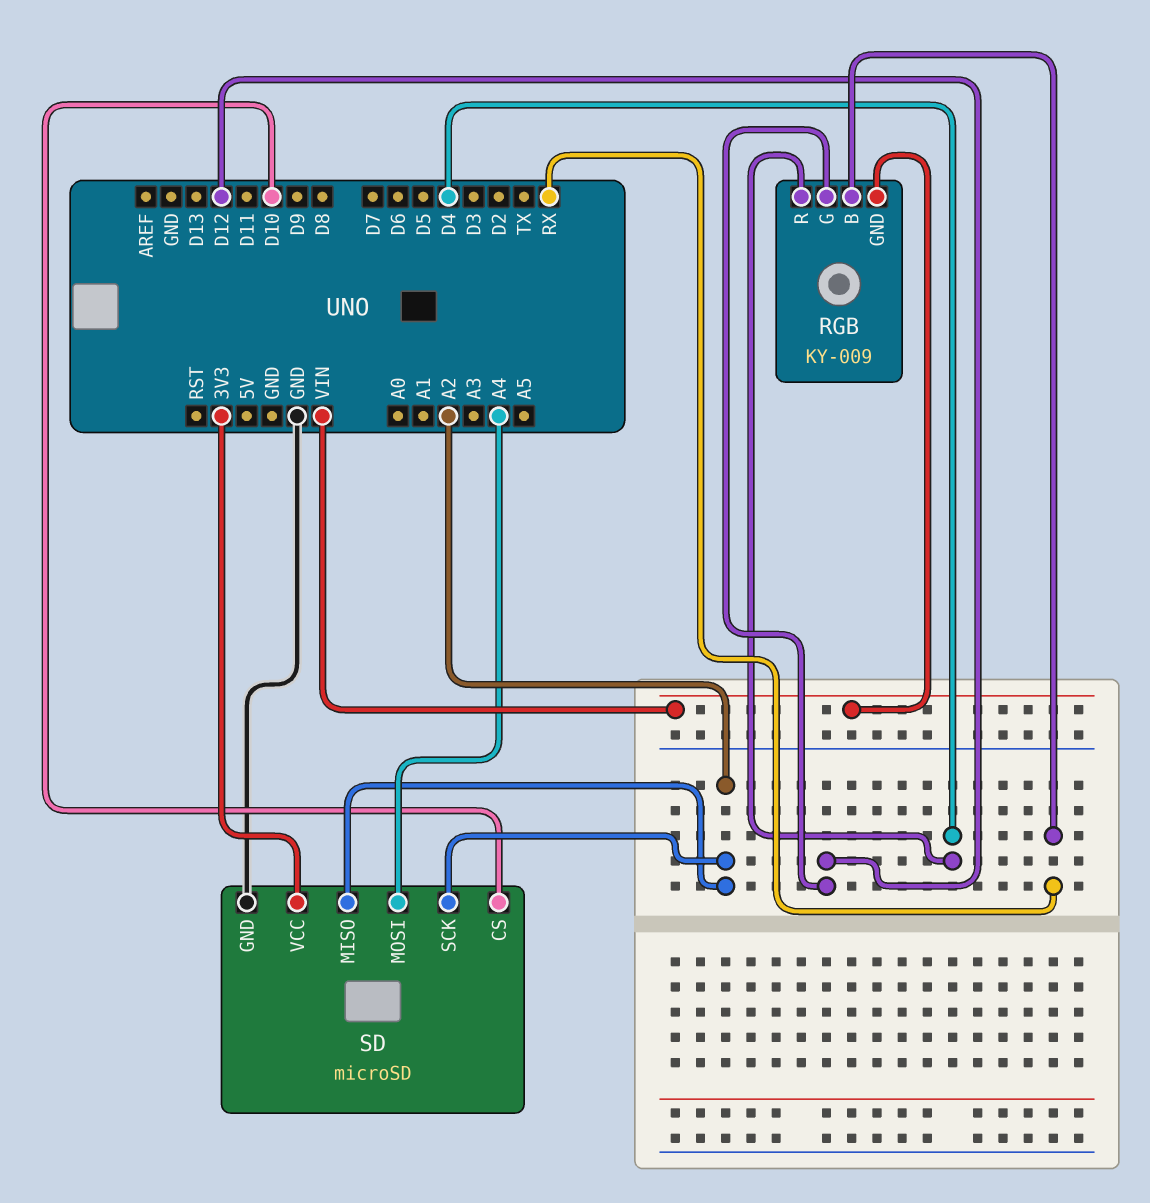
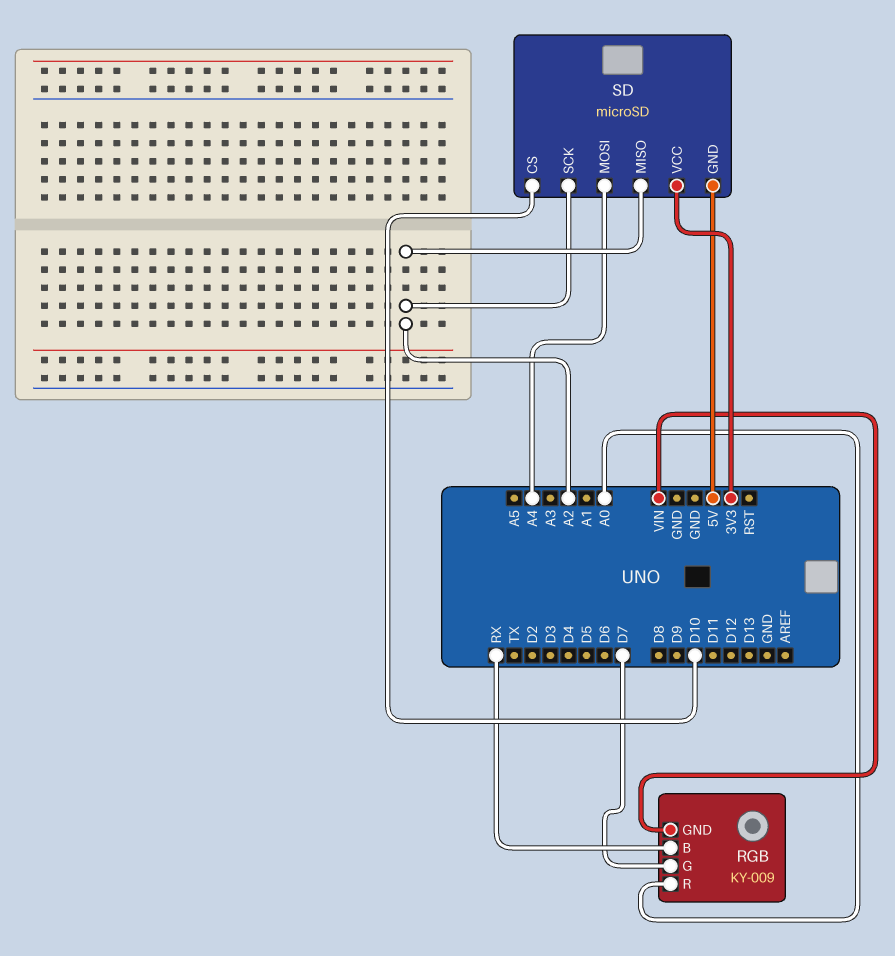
RGB pin G: D12 -> D7
RGB pin R: D4 -> A0
SD pin GND: GND -> 5V

